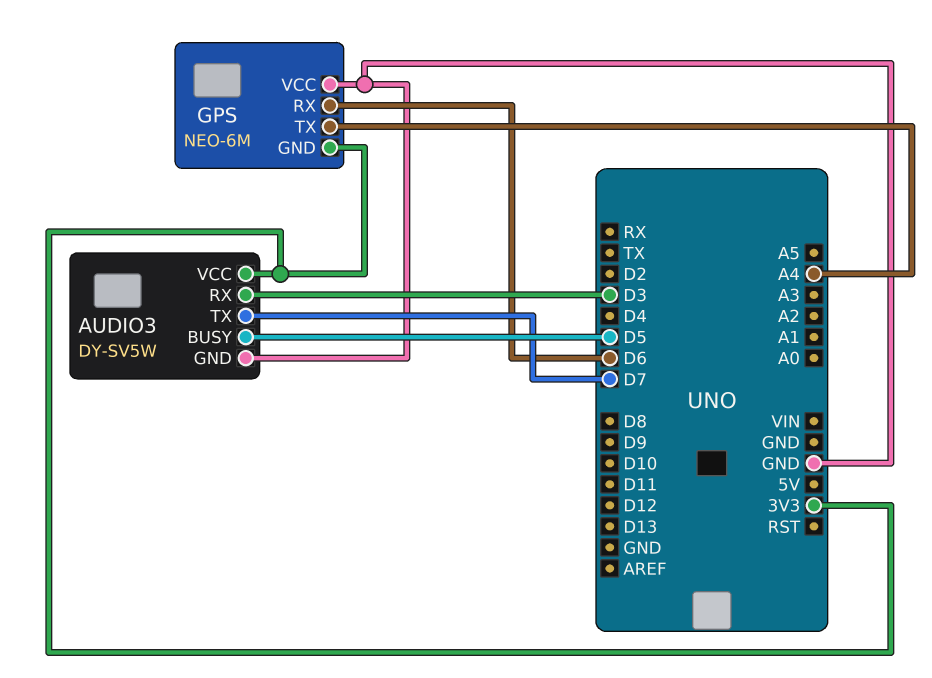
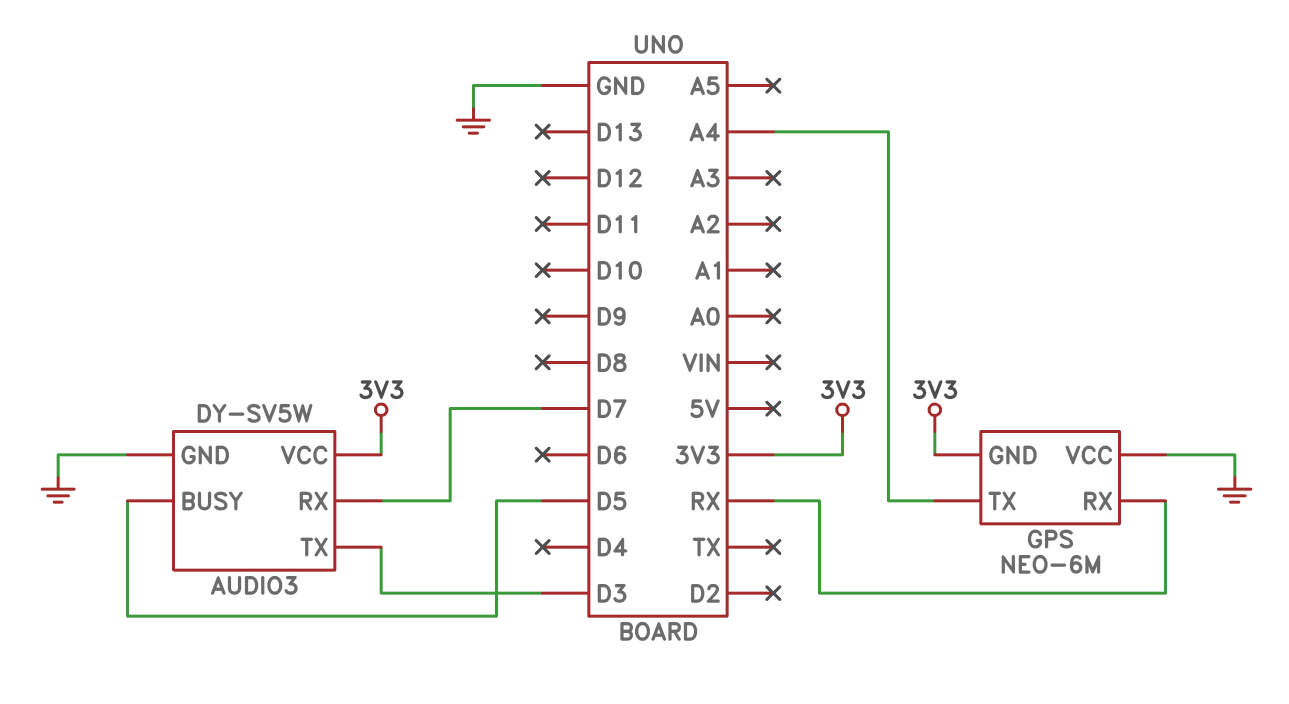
AUDIO3 pin RX: D3 -> D7
AUDIO3 pin TX: D7 -> D3
GPS pin RX: D6 -> RX

